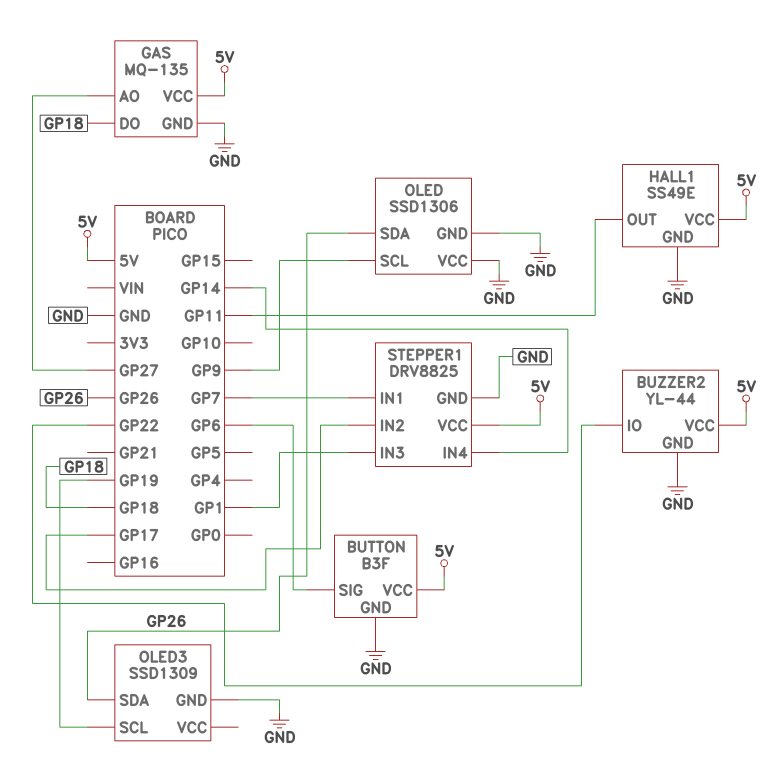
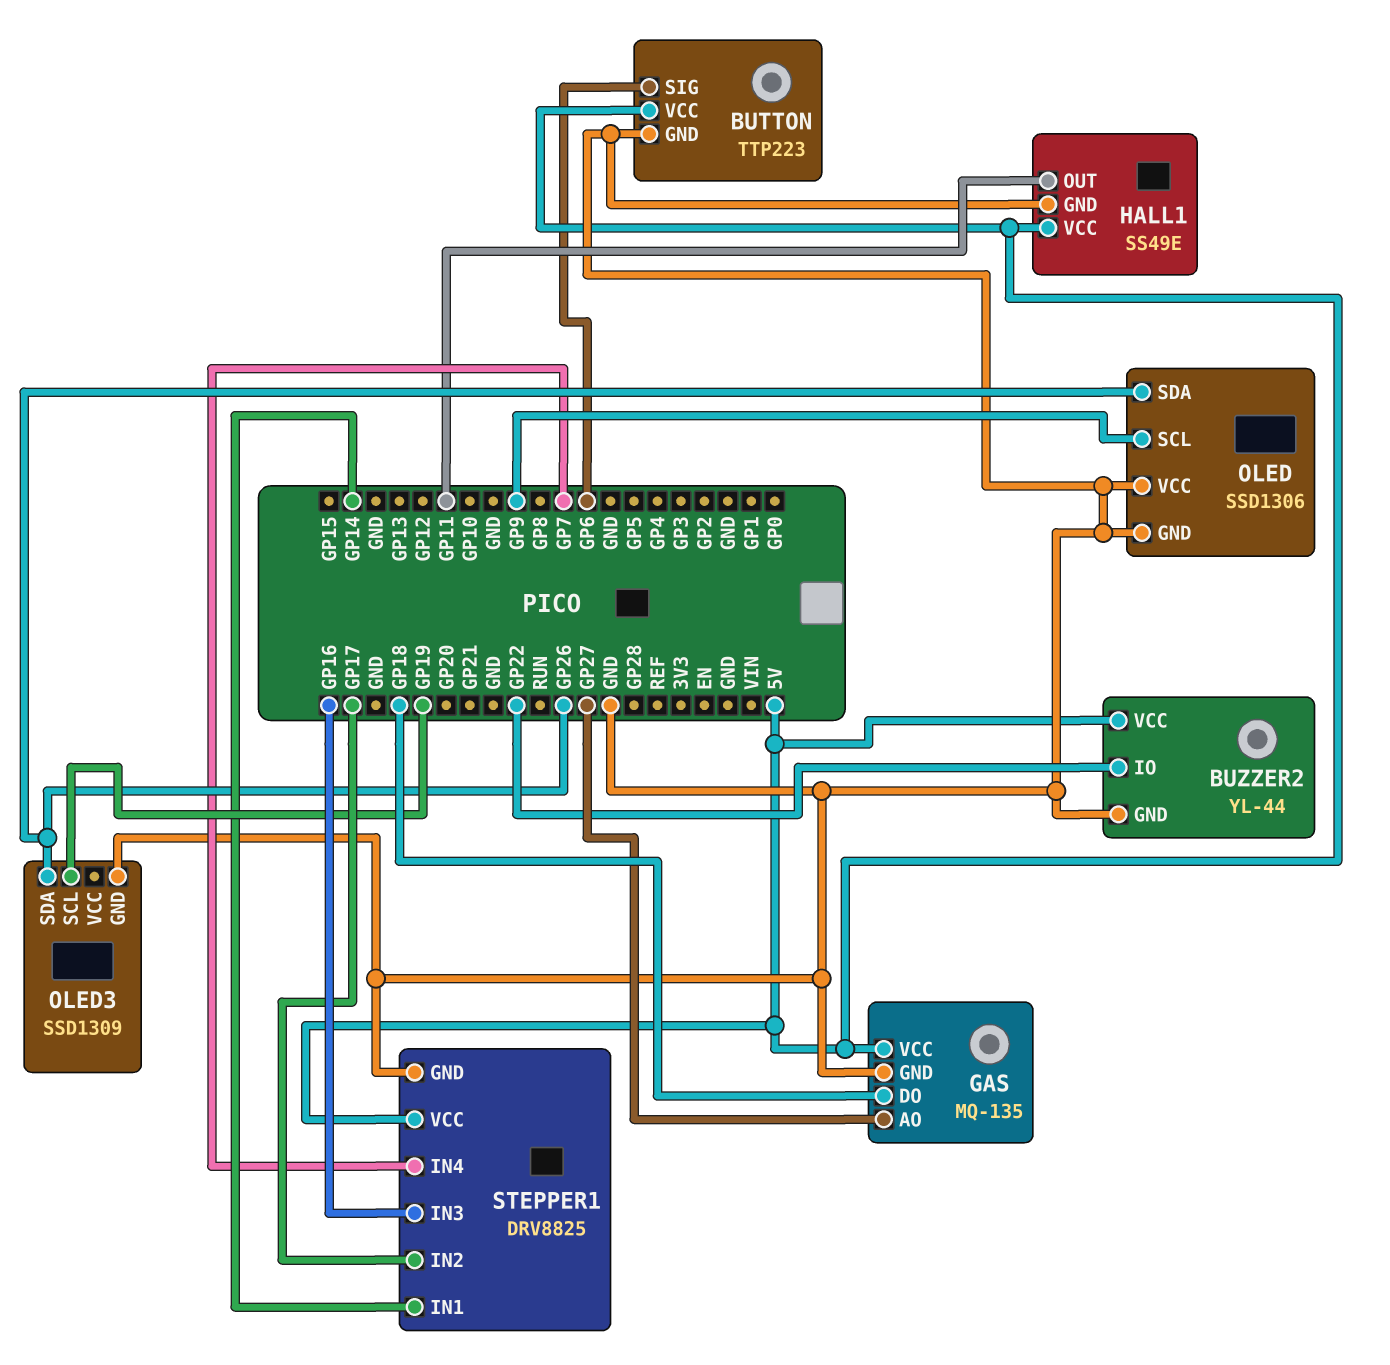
BUTTON: B3F -> TTP223
STEPPER1 pin IN1: GP7 -> GP14
STEPPER1 pin IN3: GP1 -> GP16
STEPPER1 pin IN4: GP14 -> GP7

